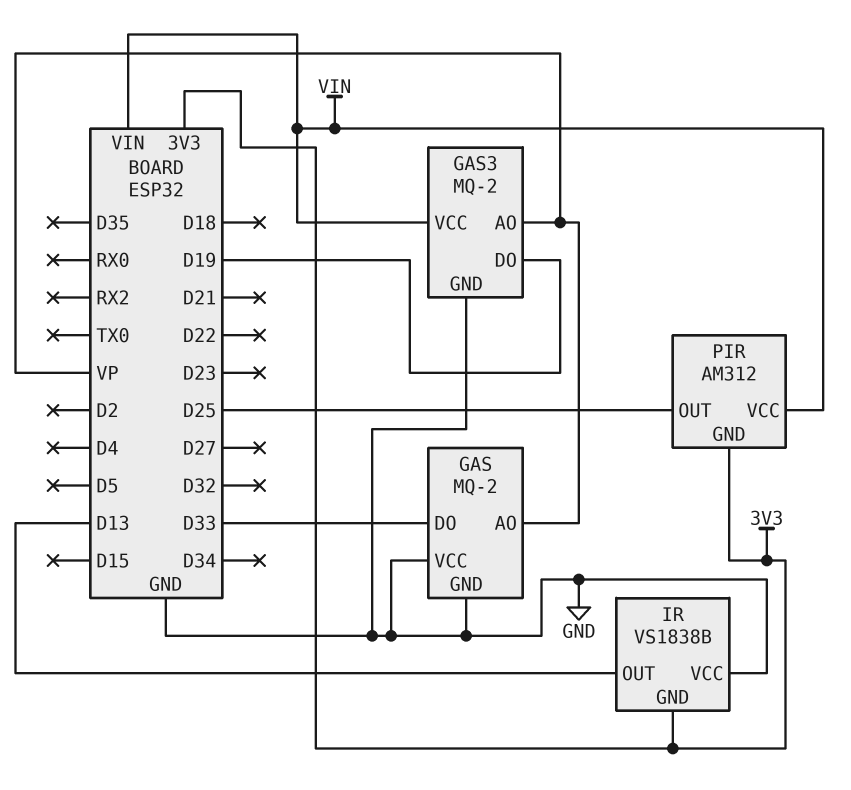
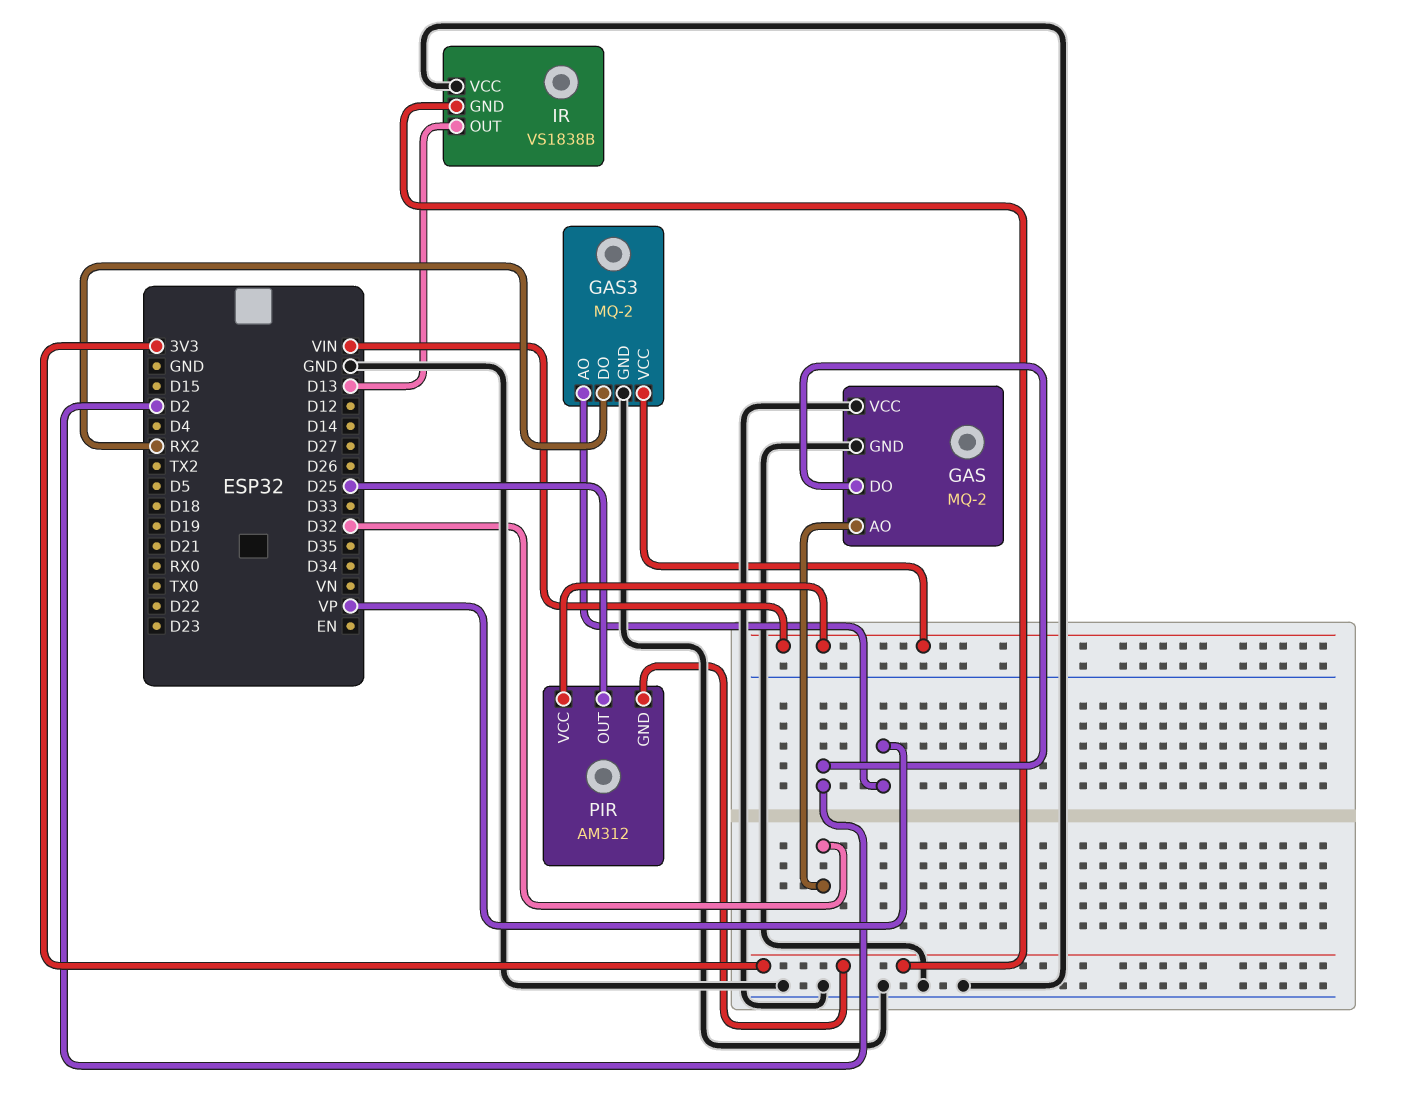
GAS pin AO: VP -> D32
GAS pin DO: D33 -> D2
GAS3 pin DO: D19 -> RX2

